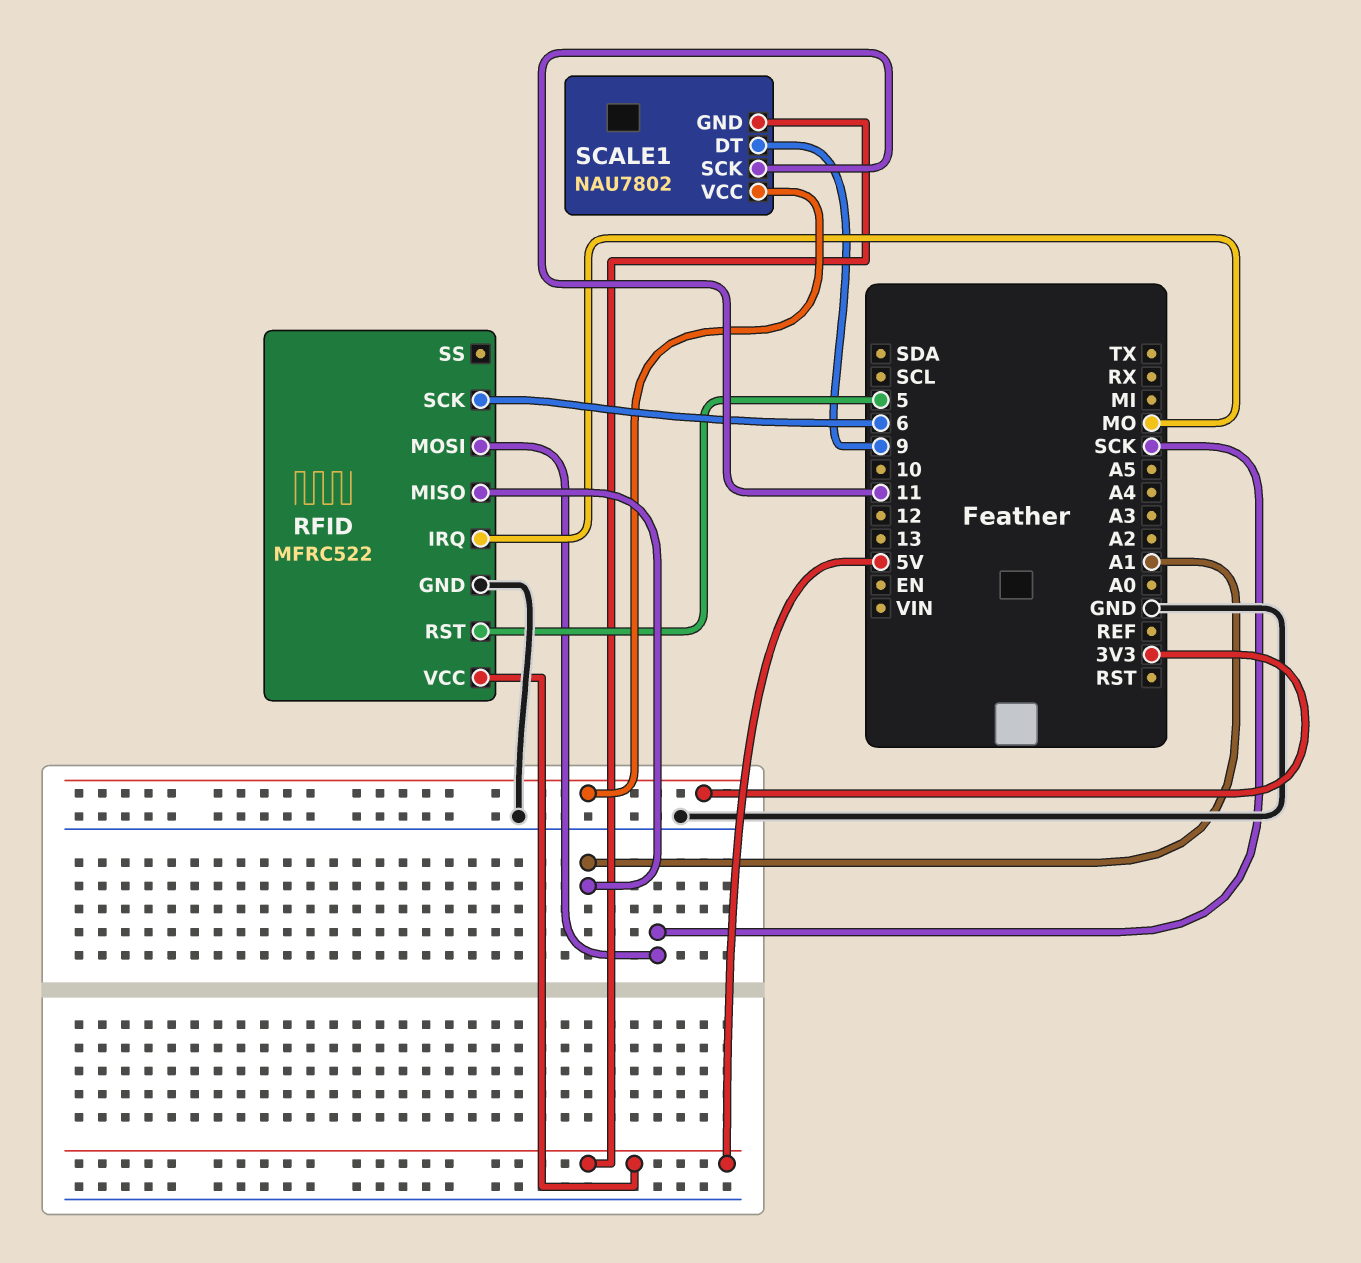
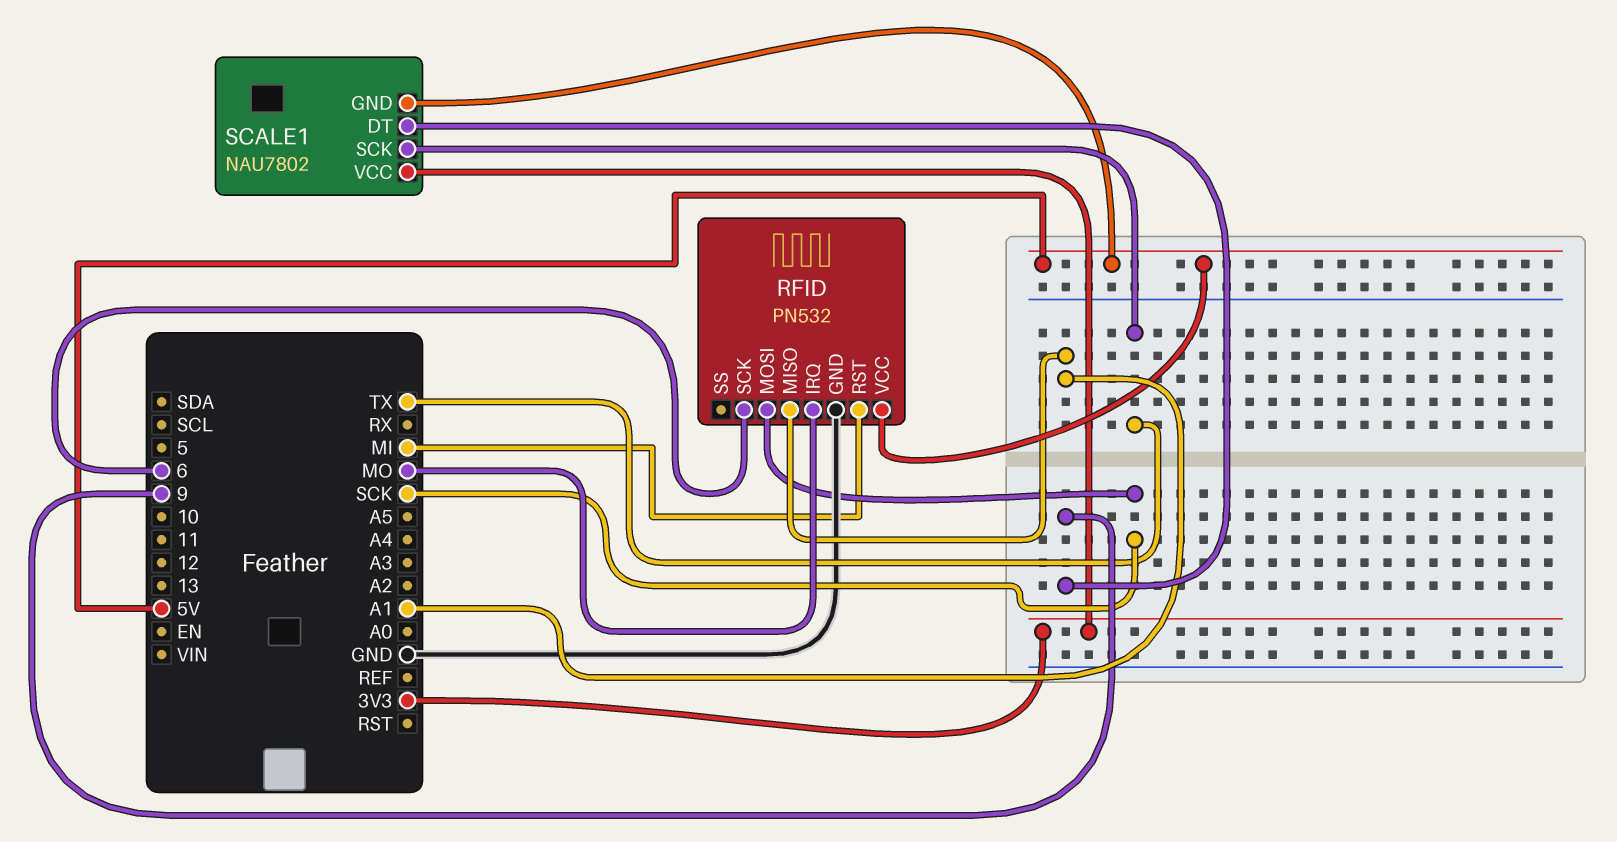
RFID: MFRC522 -> PN532
RFID pin RST: 5 -> MI
SCALE1 pin SCK: 11 -> TX

